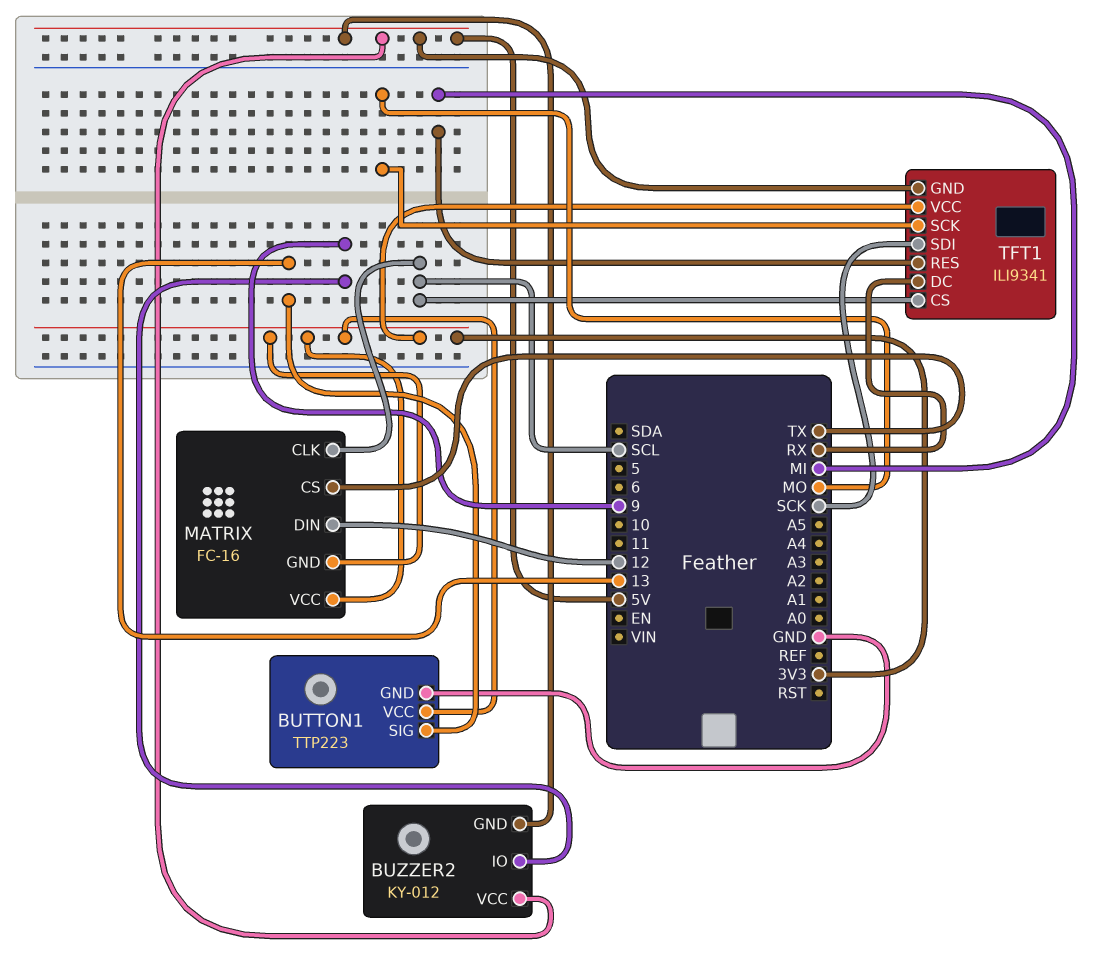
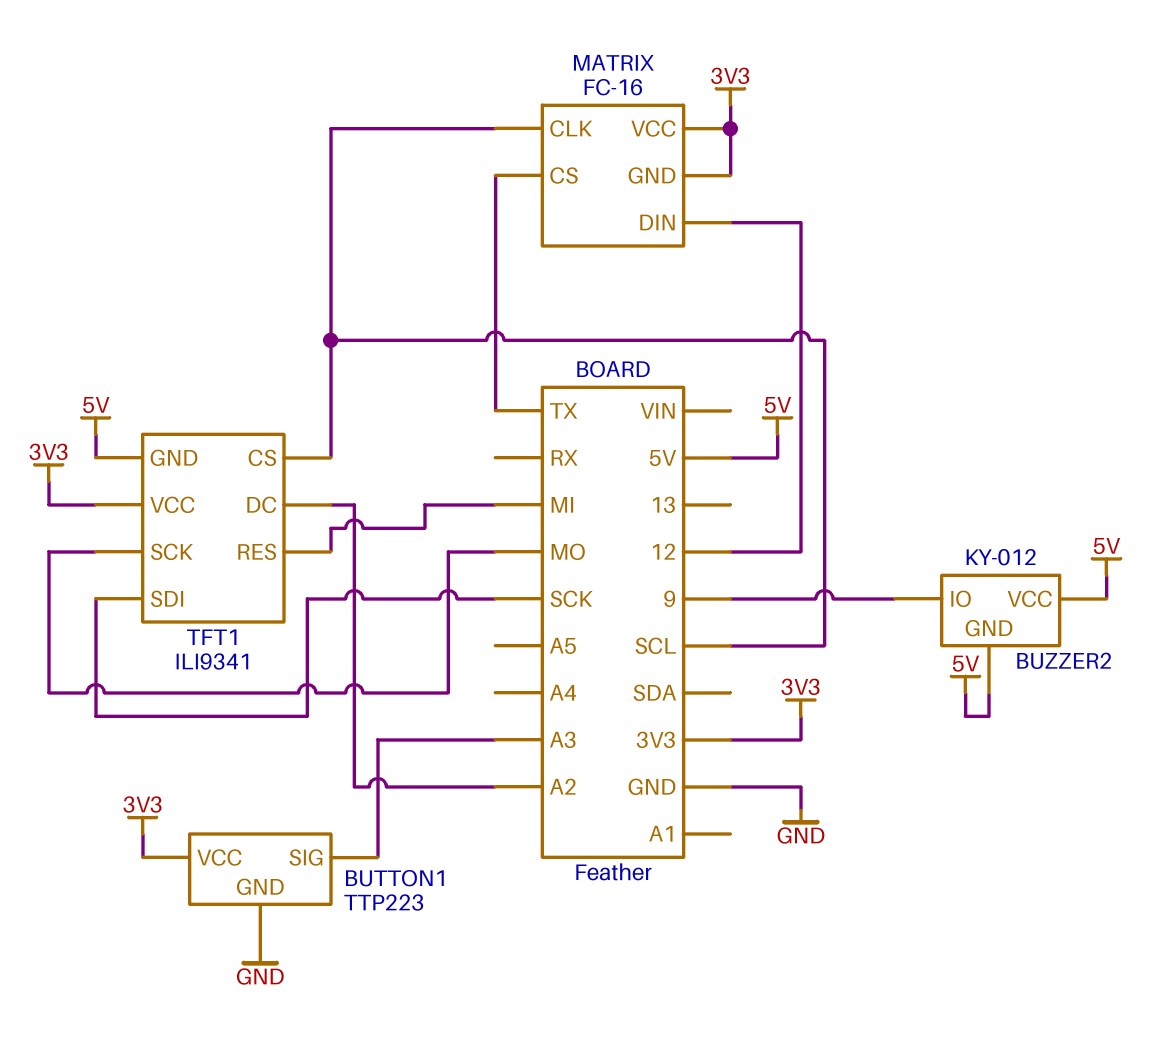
BUTTON1 pin SIG: 13 -> A3
TFT1 pin DC: RX -> A2

